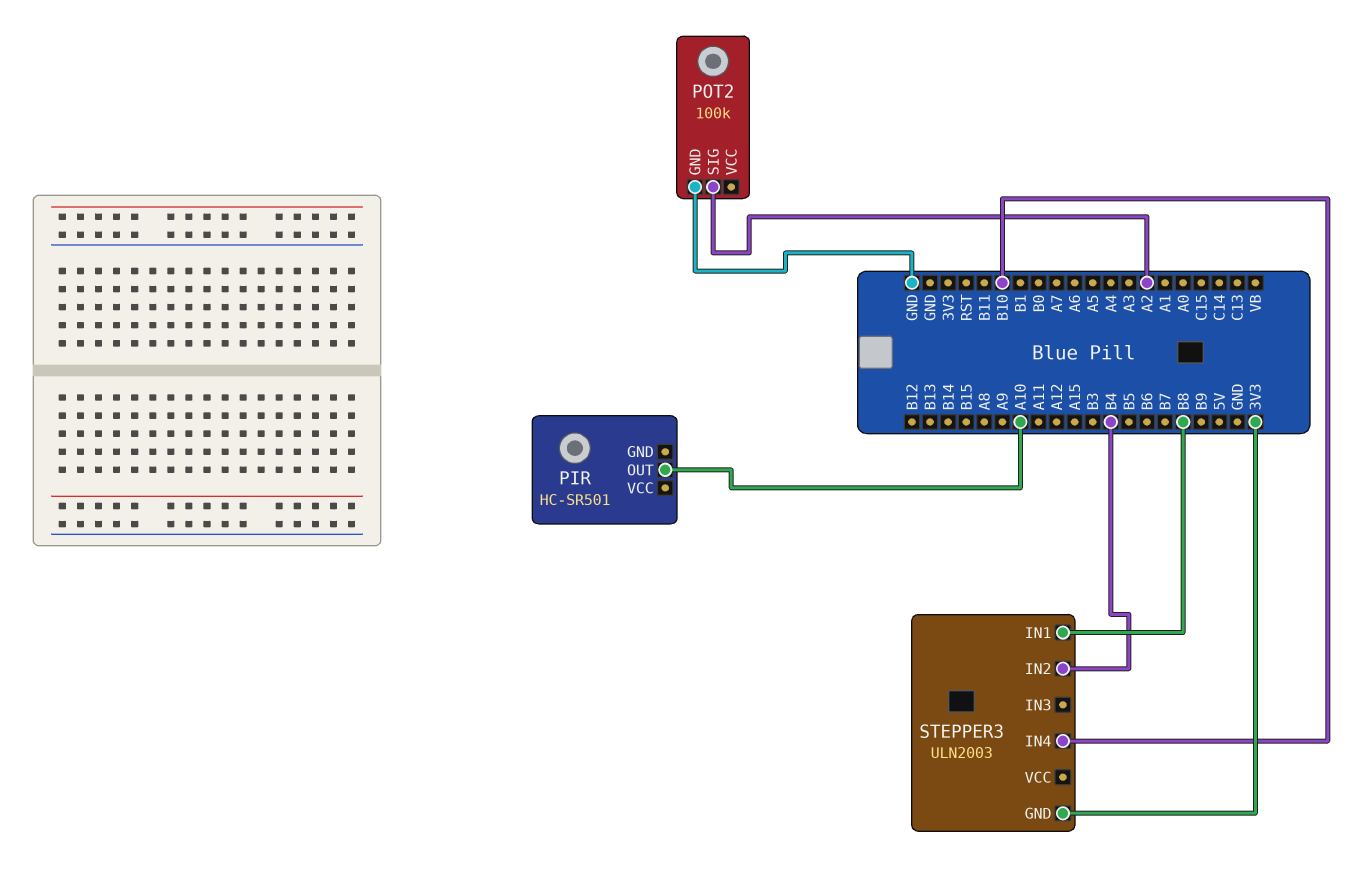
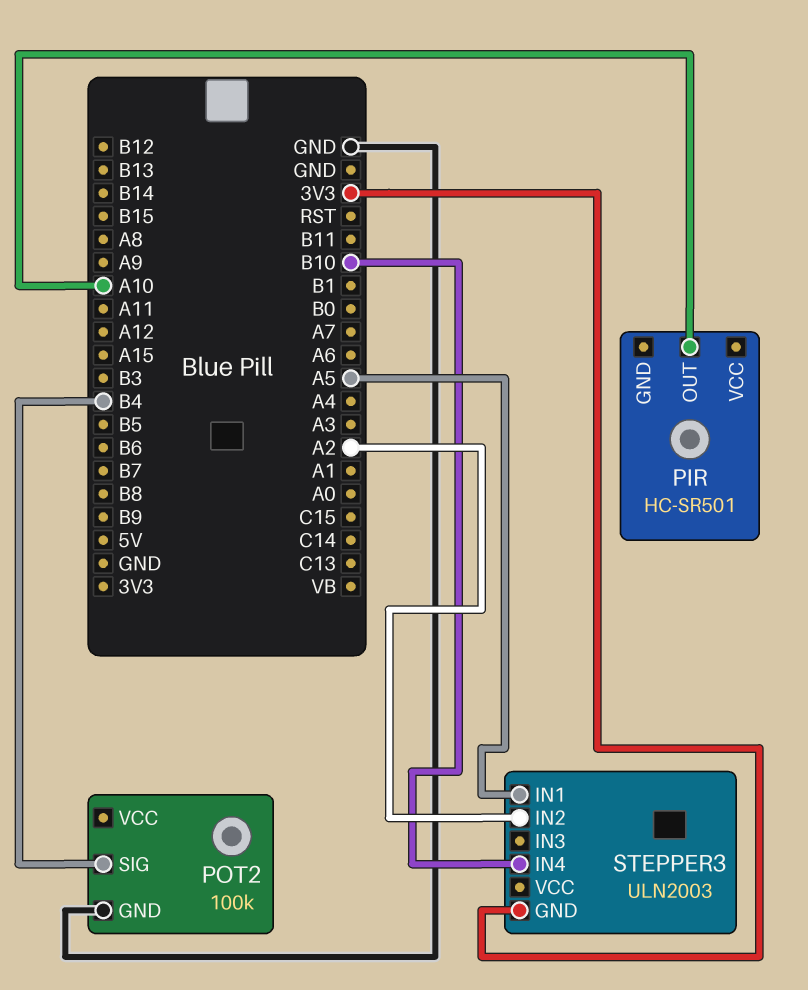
POT2 pin SIG: A2 -> B4
STEPPER3 pin IN1: B8 -> A5
STEPPER3 pin IN2: B4 -> A2

